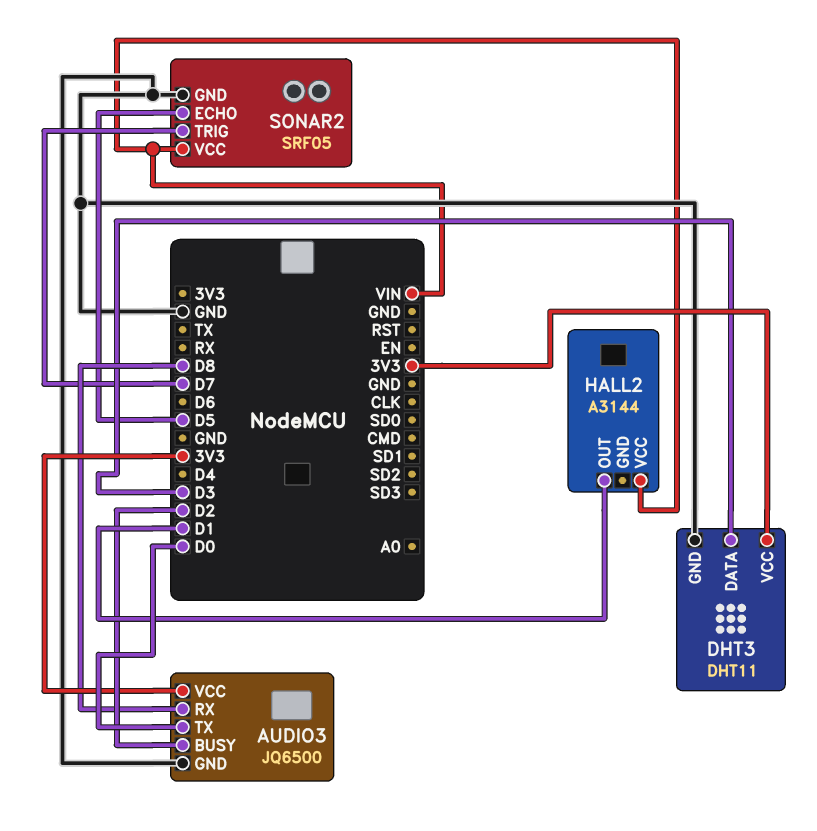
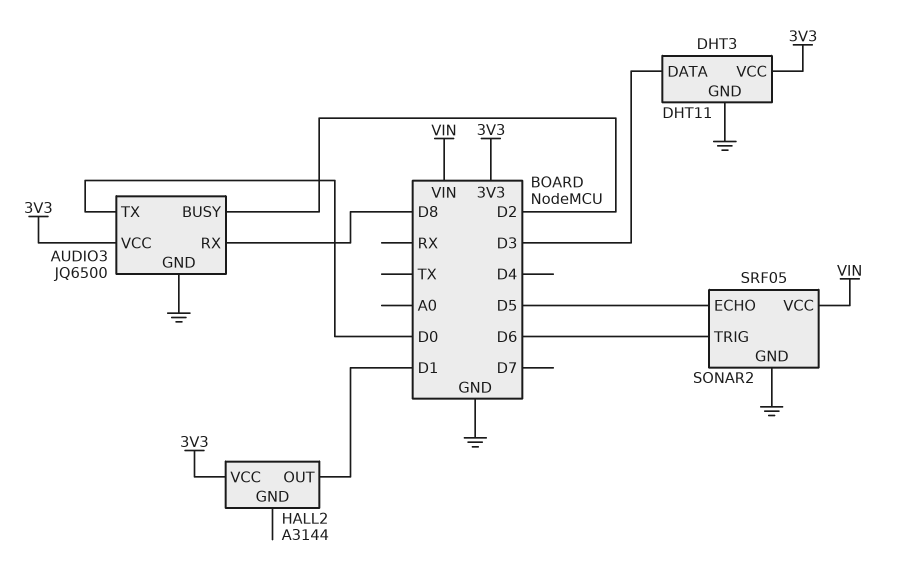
HALL2 pin VCC: VIN -> 3V3
SONAR2 pin TRIG: D7 -> D6

